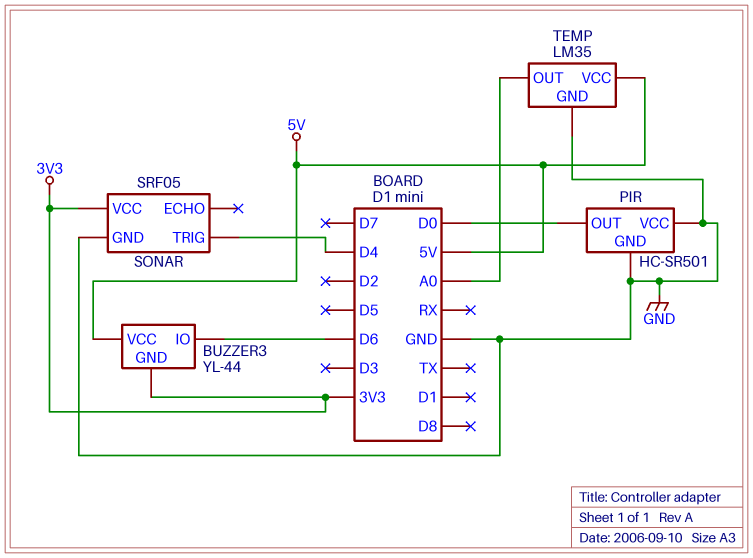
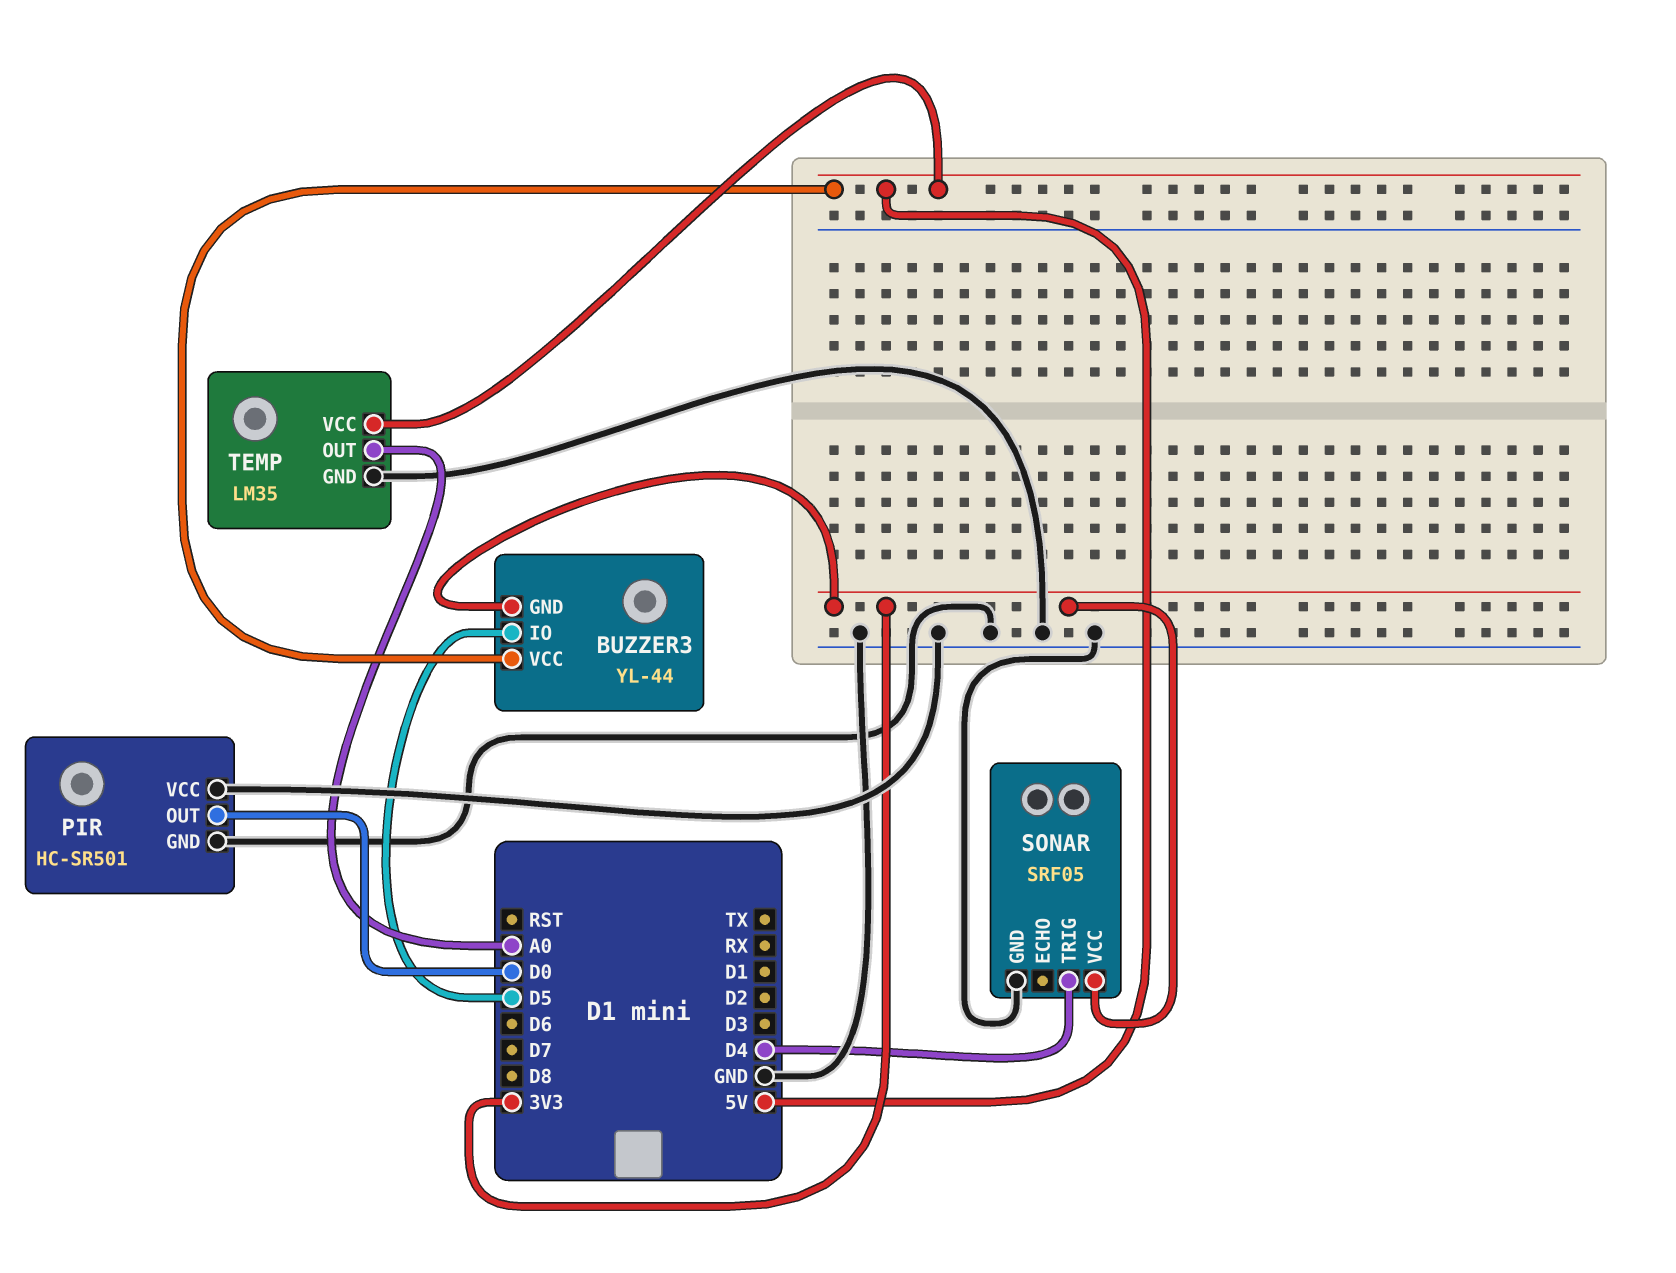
BUZZER3 pin IO: D6 -> D5

